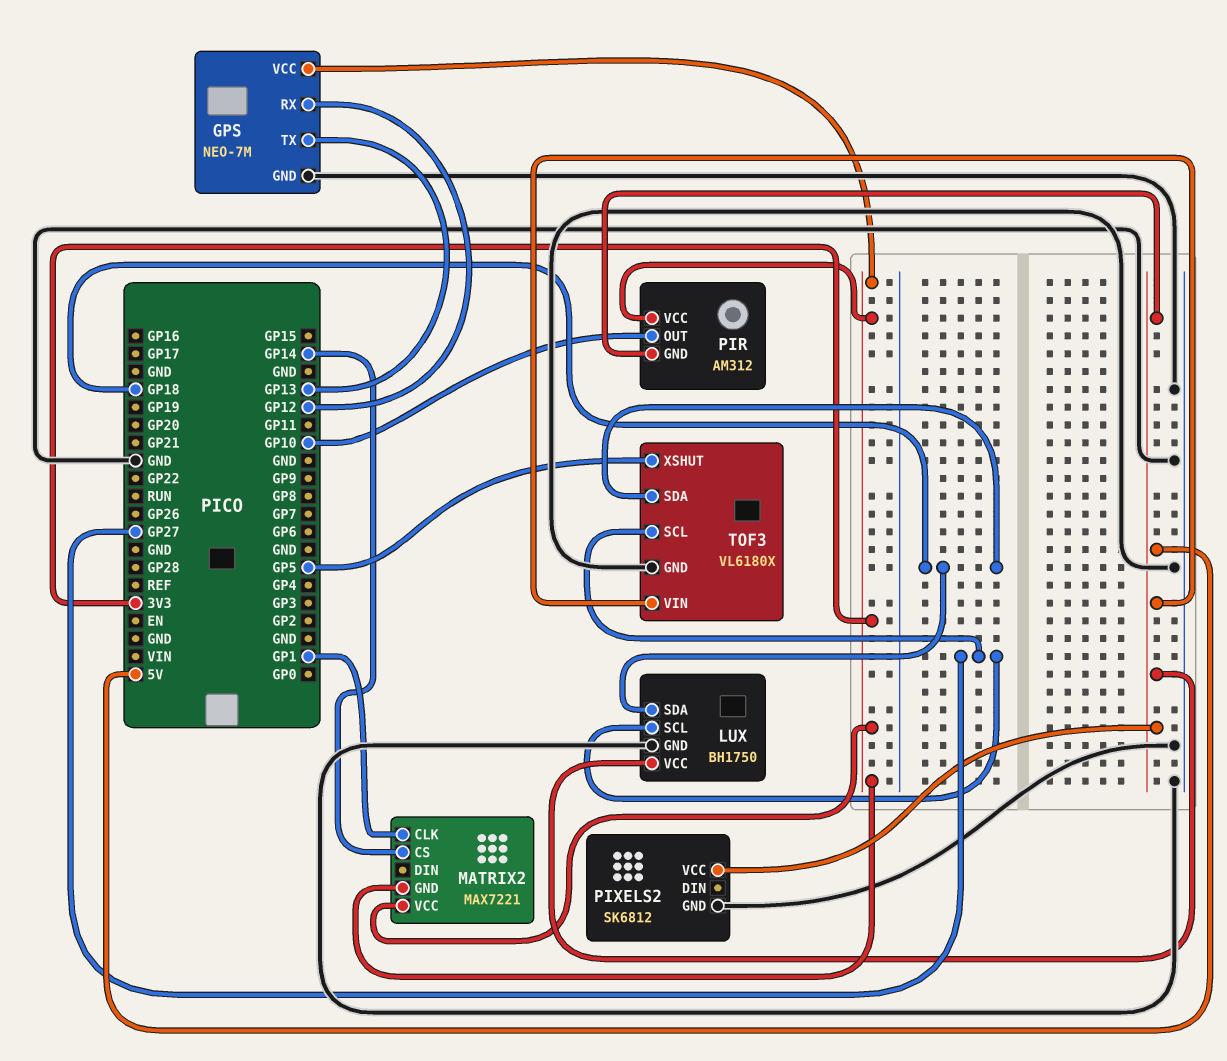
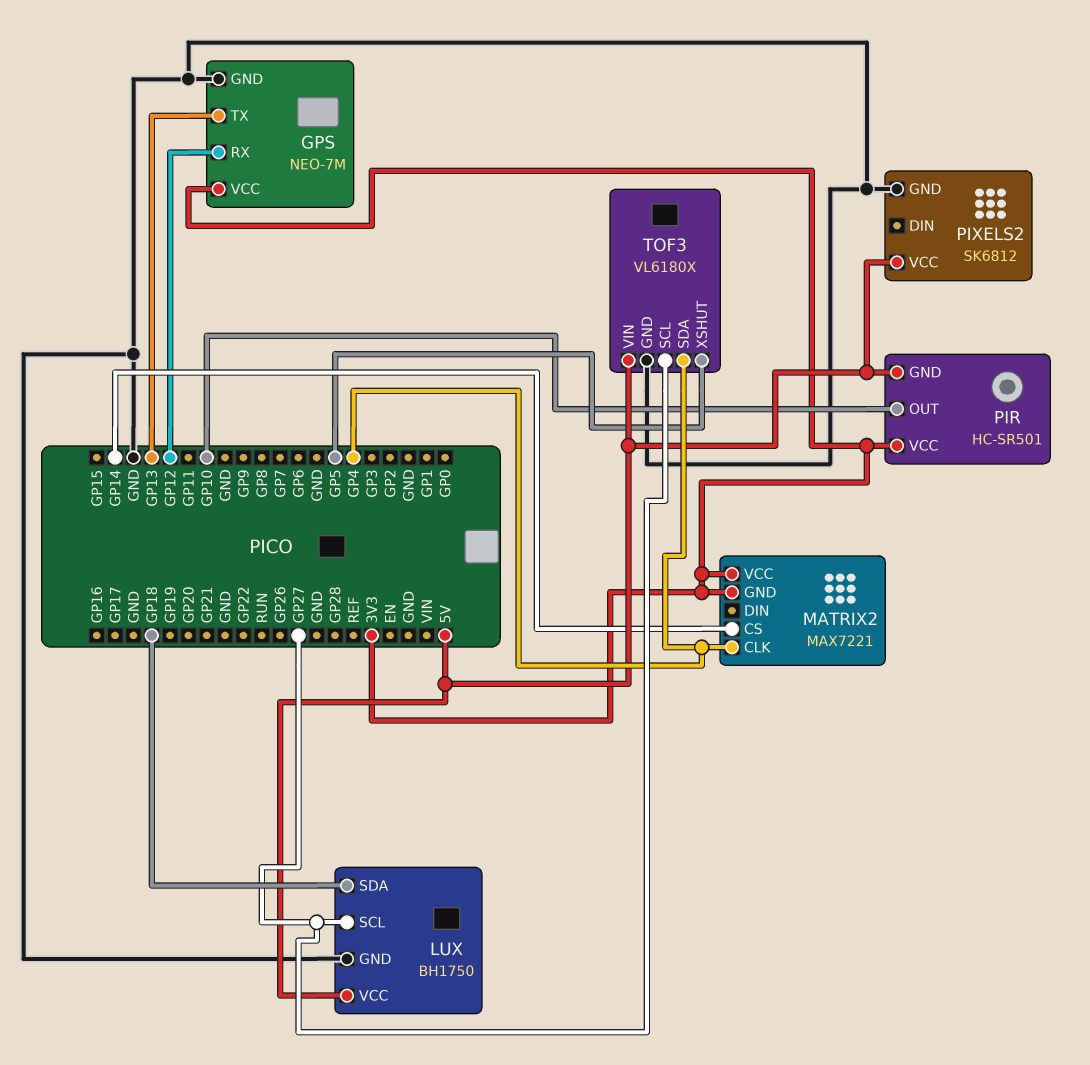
MATRIX2 pin CLK: GP1 -> GP4
PIR: AM312 -> HC-SR501
TOF3 pin SDA: GP18 -> GP4

